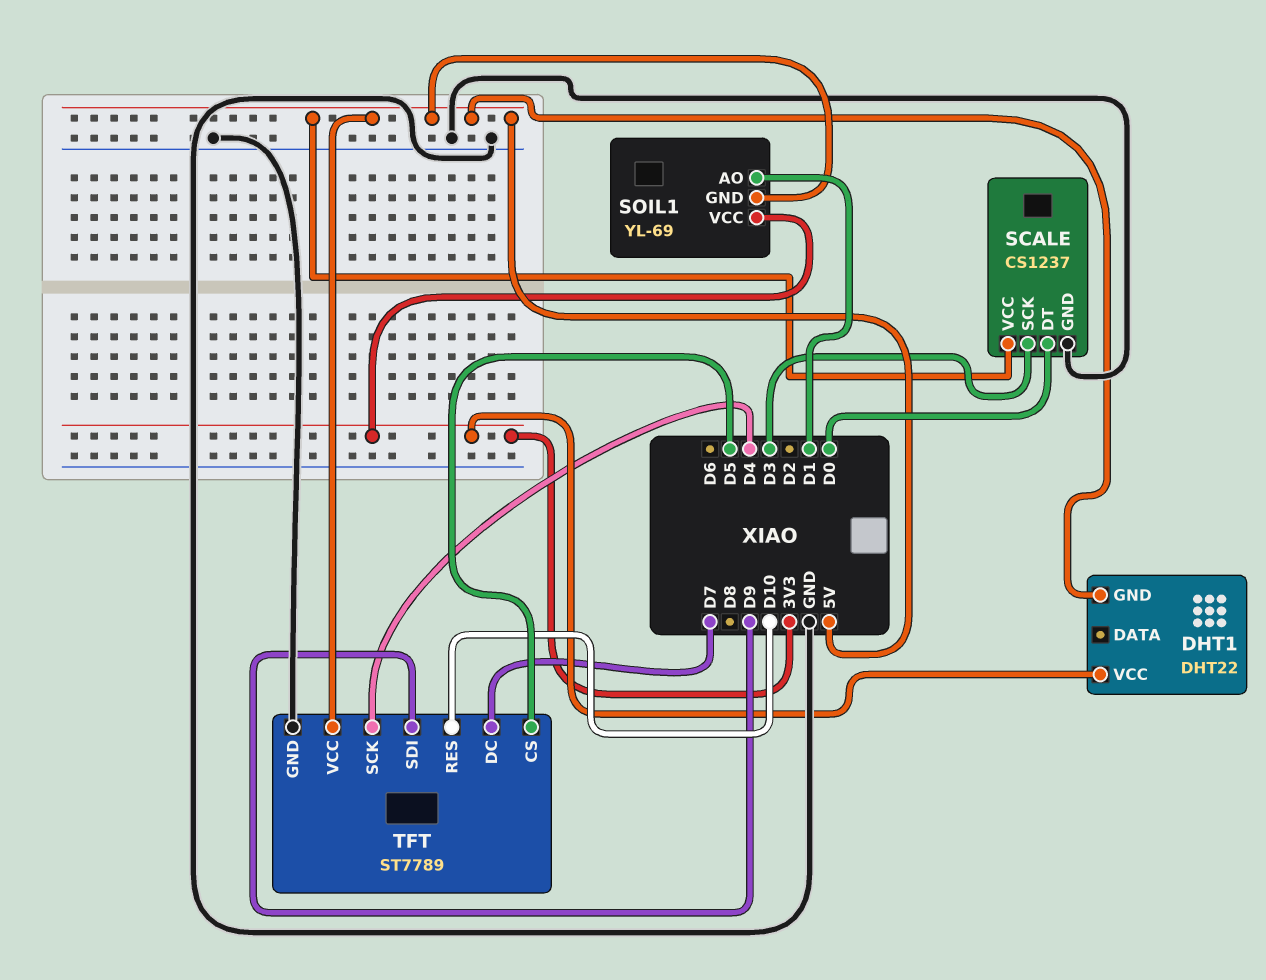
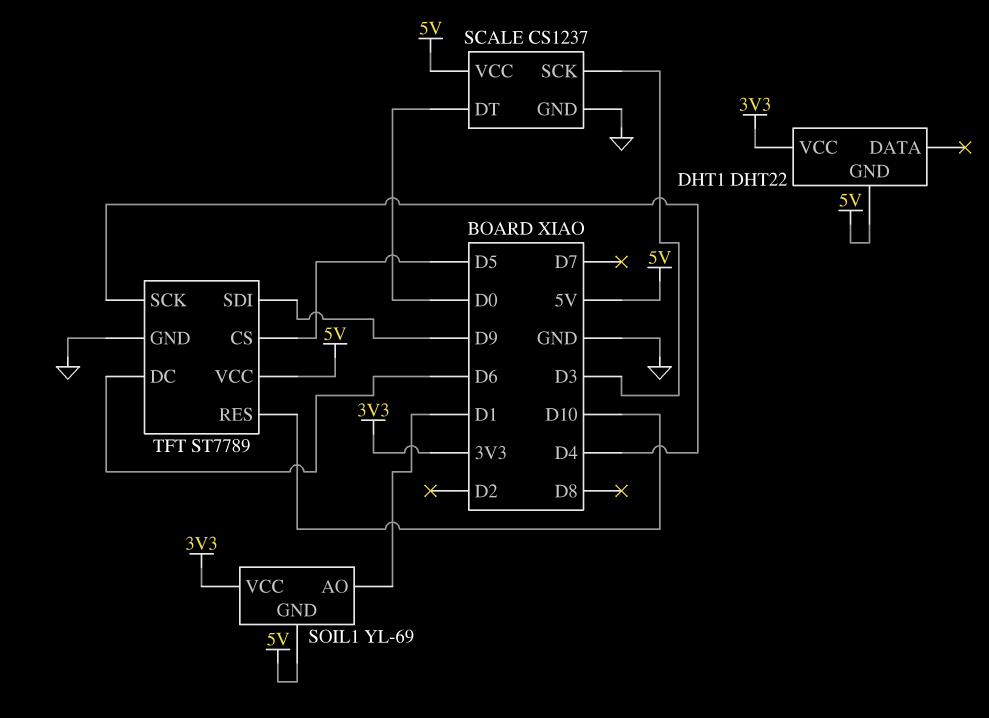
TFT pin DC: D7 -> D6

